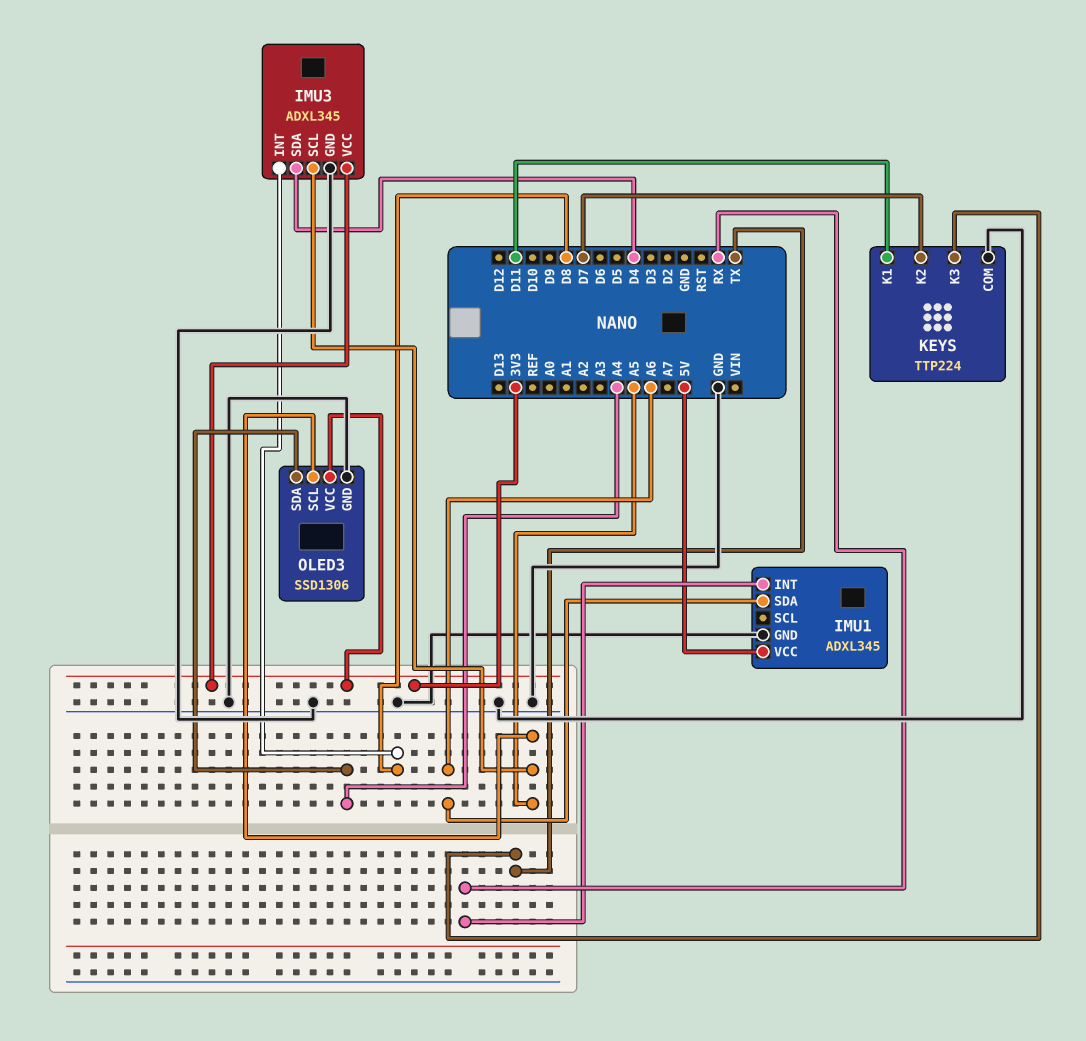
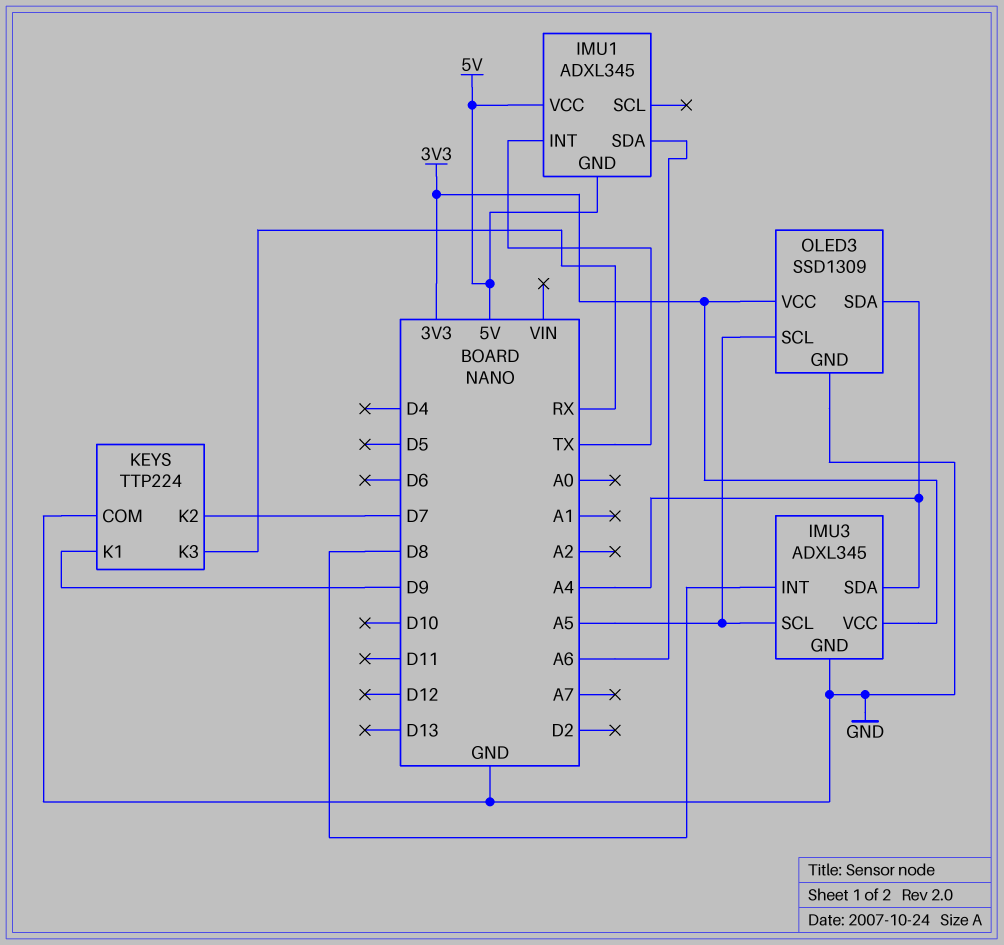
IMU1 pin GND: GND -> 5V
IMU1 pin INT: RX -> TX
IMU3 pin SDA: D4 -> A4
KEYS pin K1: D11 -> D9
KEYS pin K3: TX -> RX
OLED3: SSD1306 -> SSD1309

